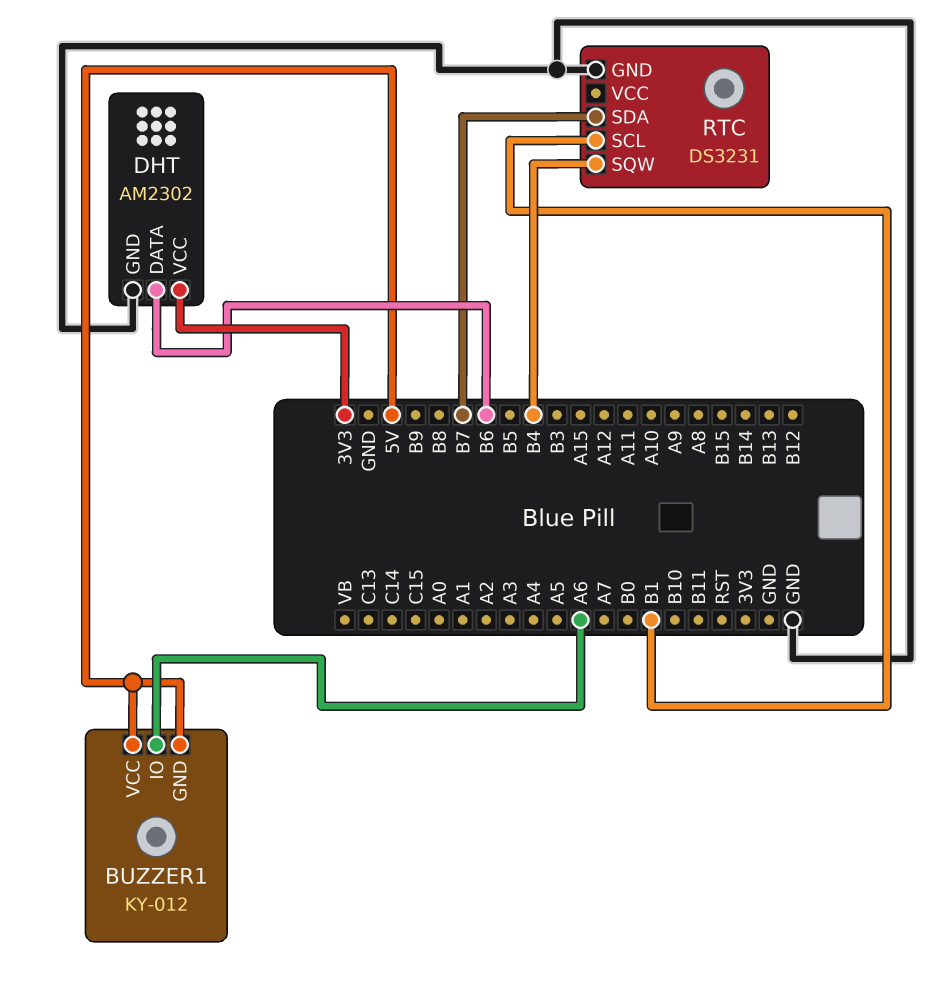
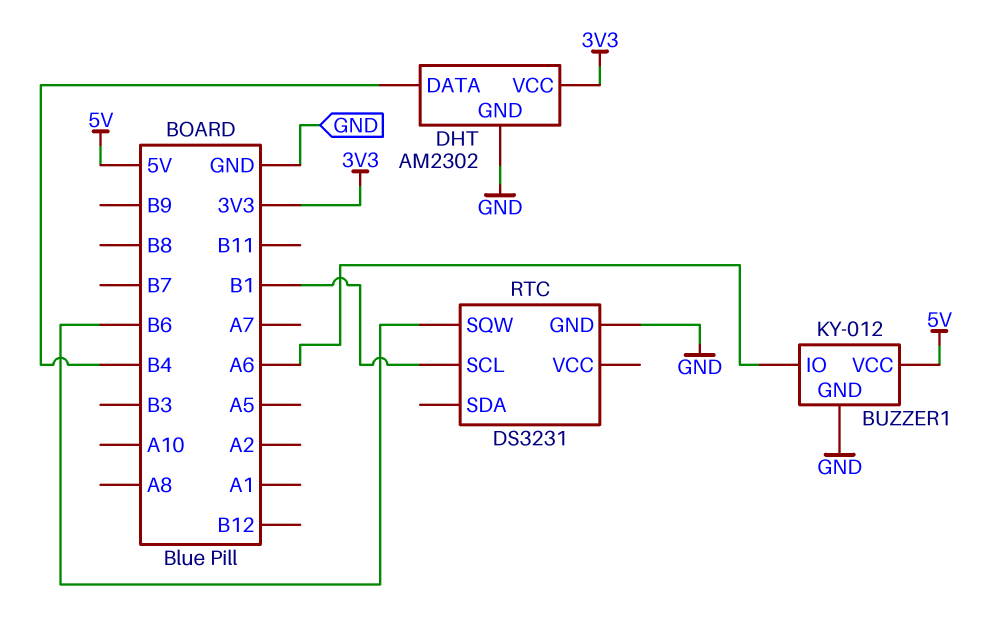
BUZZER1 pin GND: 5V -> GND
DHT pin DATA: B6 -> B4
RTC pin SDA: B7 -> none
RTC pin SQW: B4 -> B6

